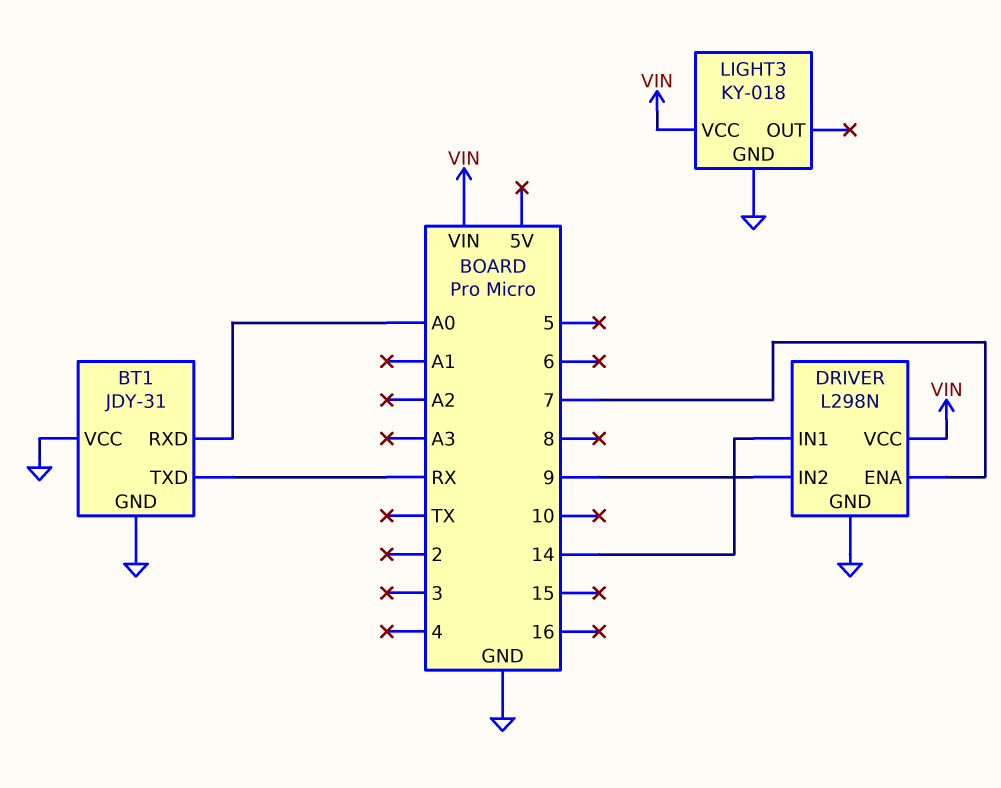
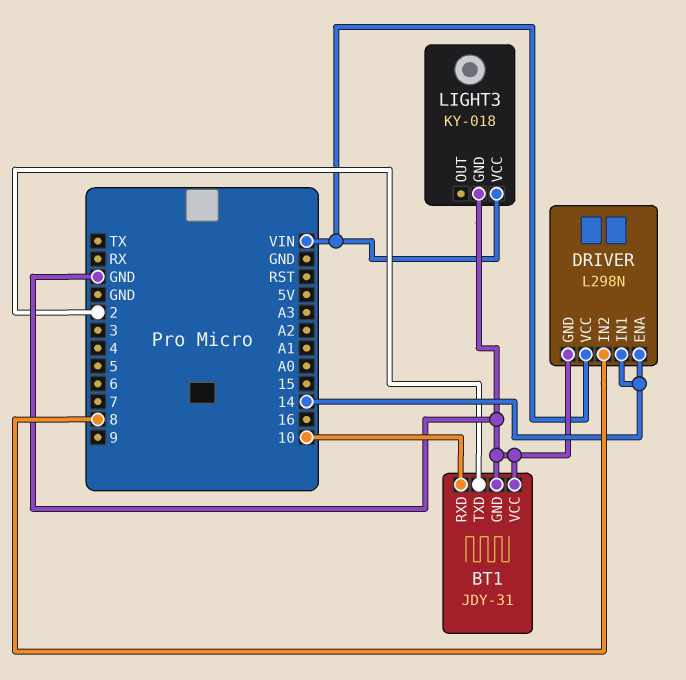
BT1 pin RXD: A0 -> 10
BT1 pin TXD: RX -> 2
DRIVER pin ENA: 7 -> 14
DRIVER pin IN2: 9 -> 8

